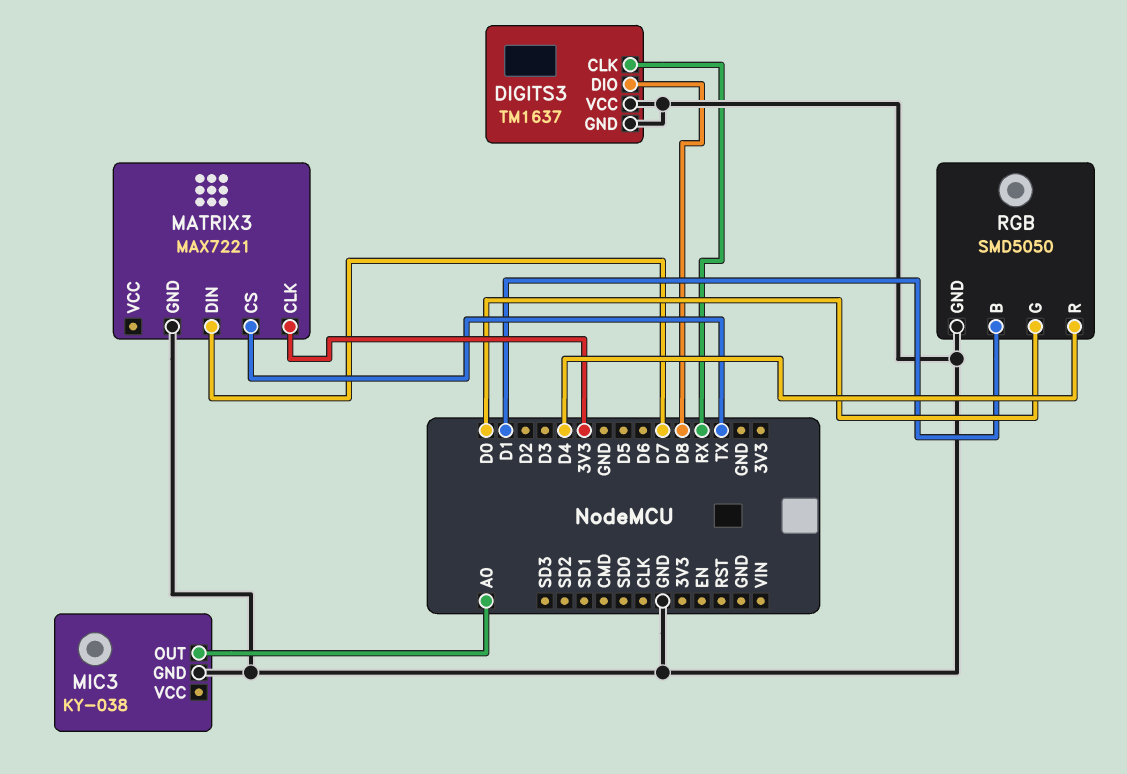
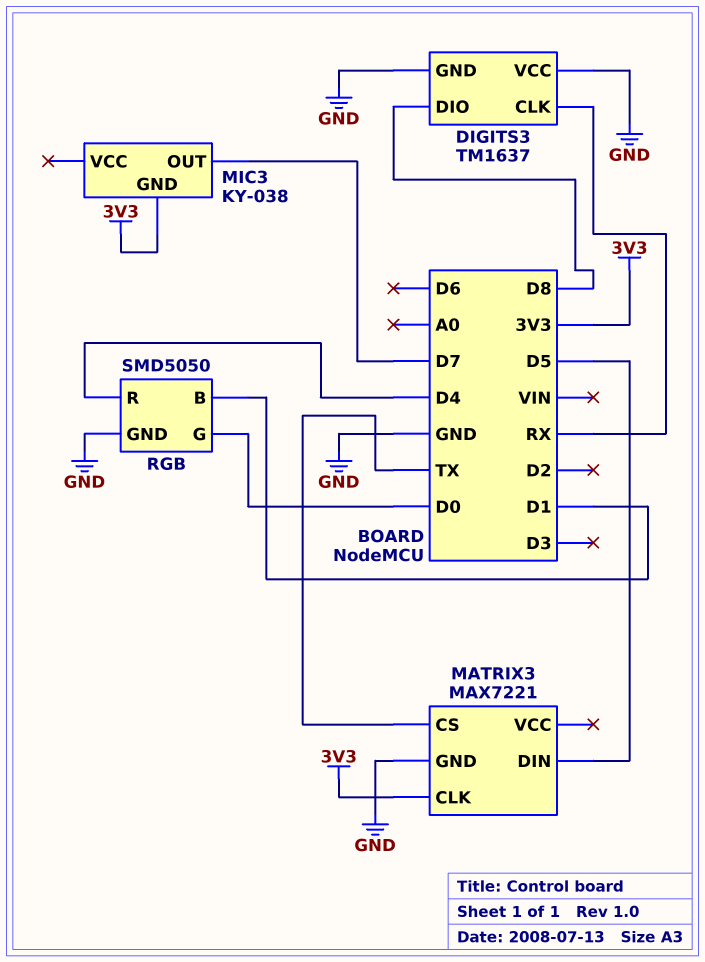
MATRIX3 pin DIN: D7 -> D5
MIC3 pin GND: GND -> 3V3
MIC3 pin OUT: A0 -> D7

